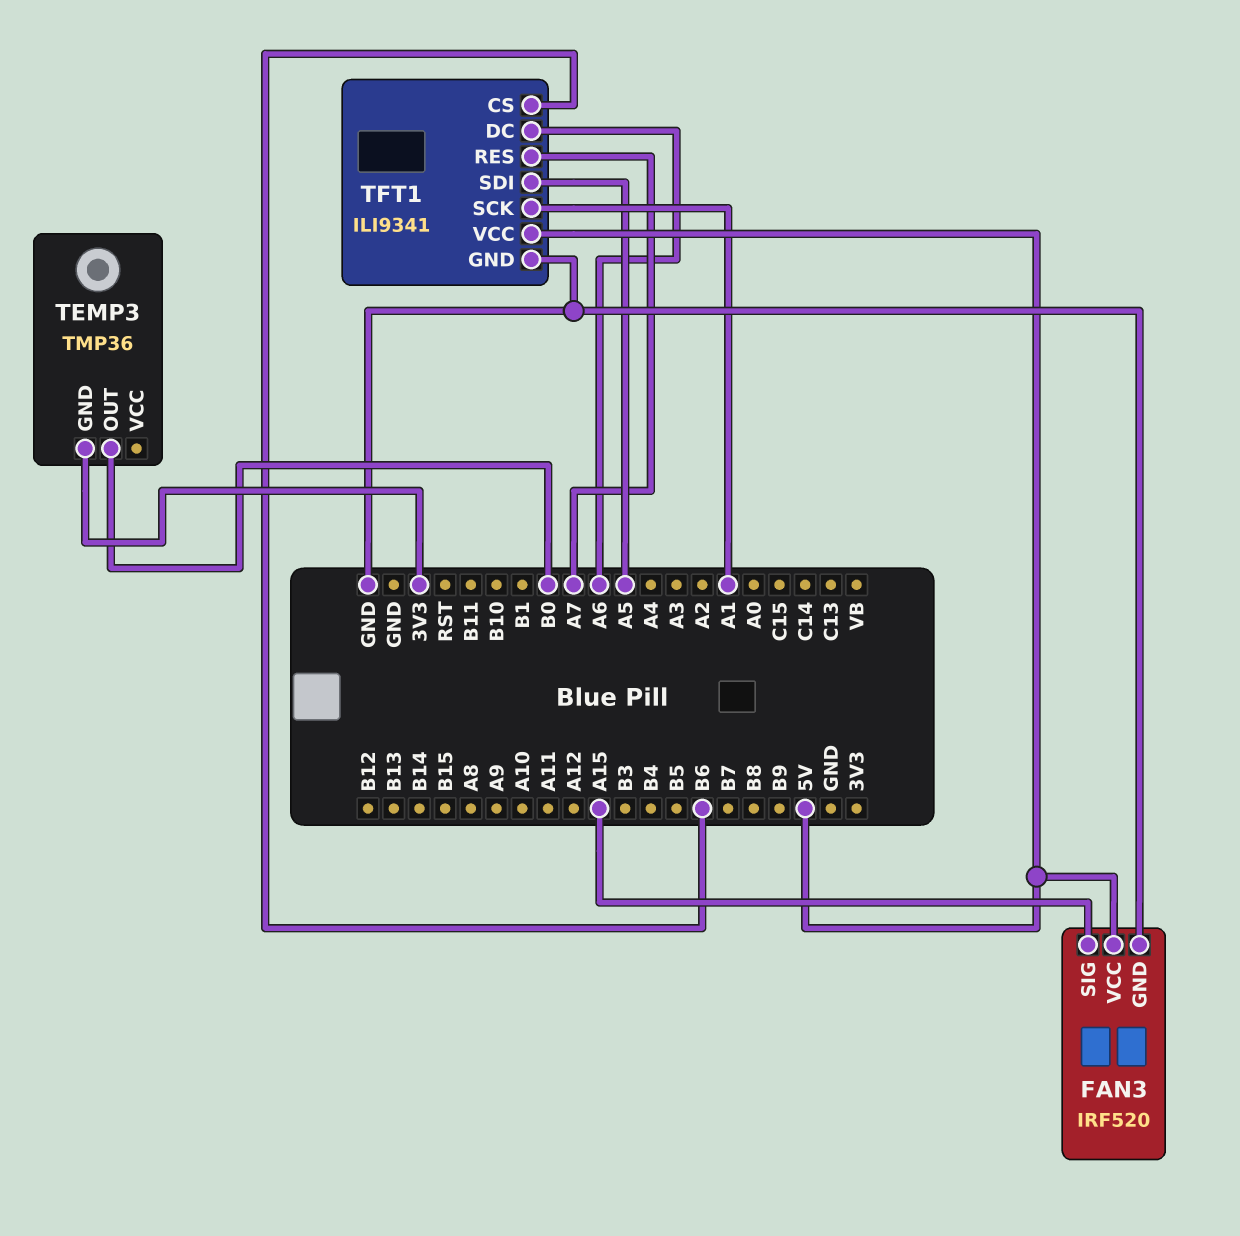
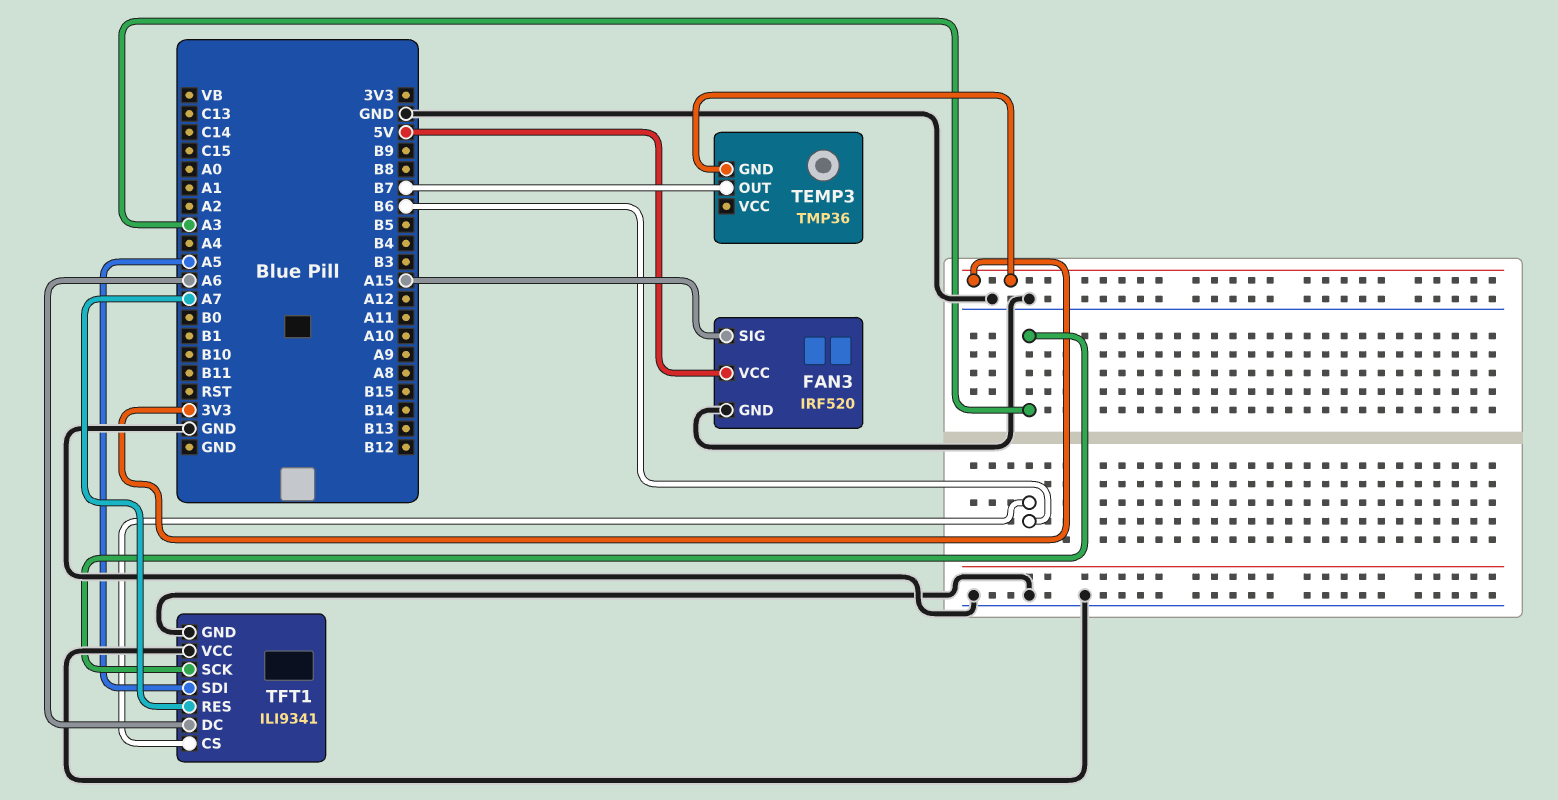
TEMP3 pin OUT: B0 -> B7
TFT1 pin SCK: A1 -> A3
TFT1 pin VCC: 5V -> GND

